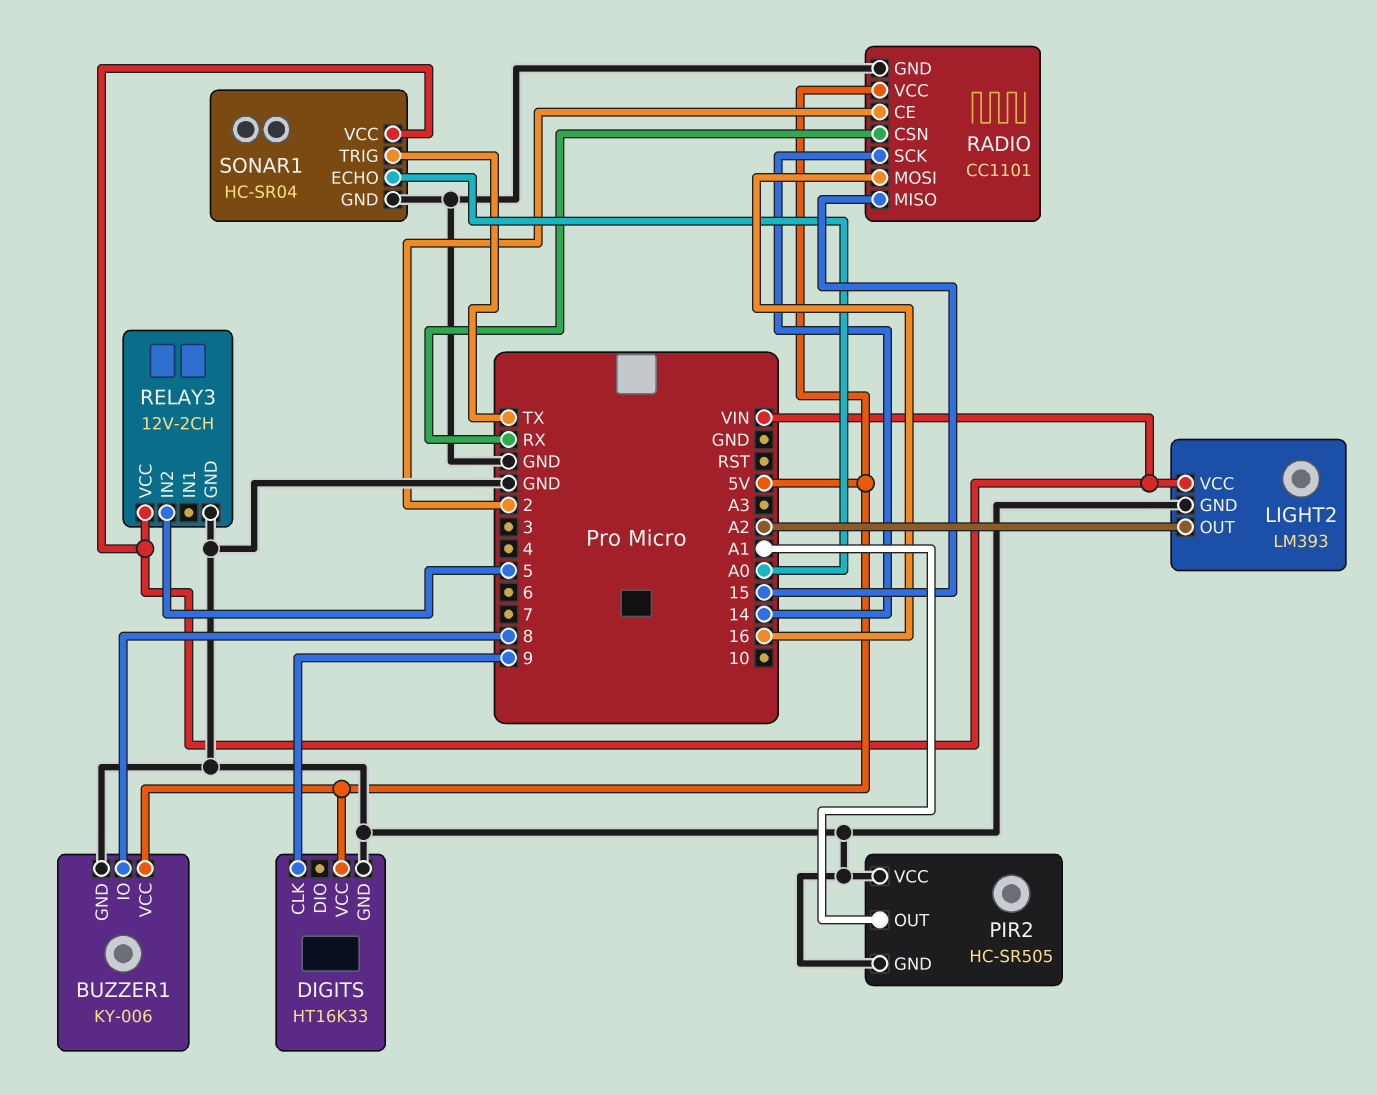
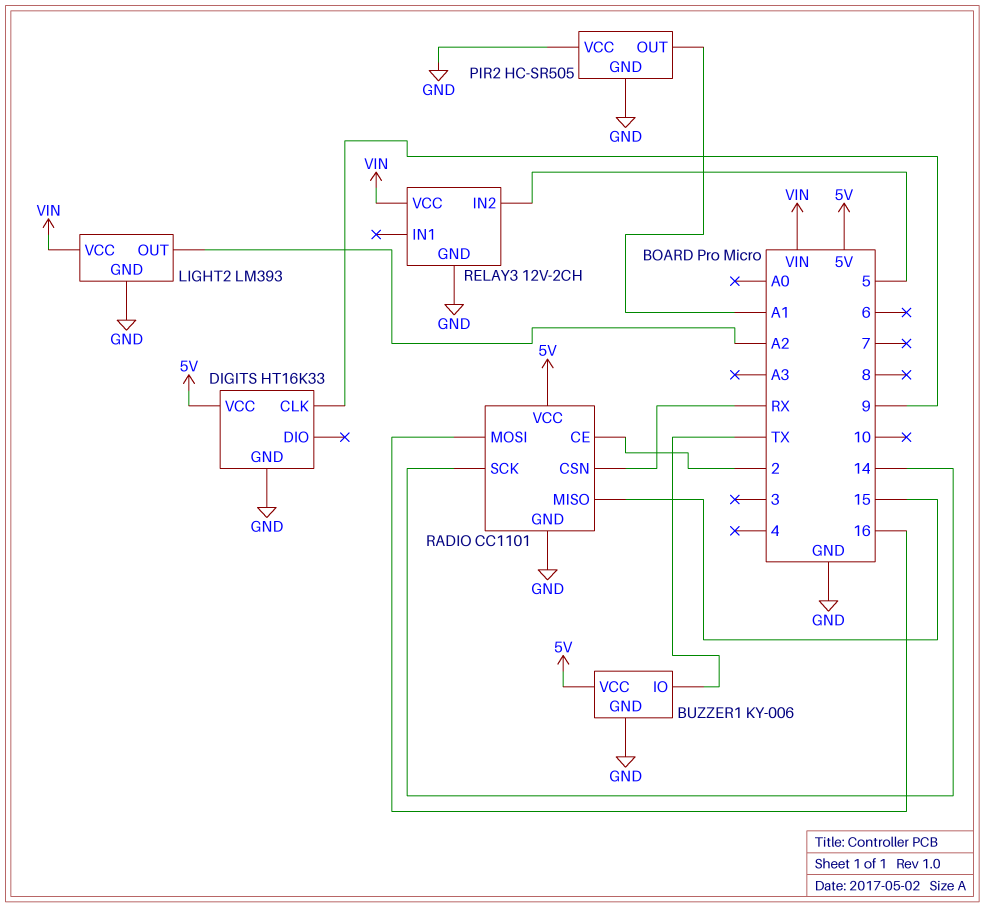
BUZZER1 pin IO: 8 -> TX
SONAR1: HC-SR04 -> none
SONAR1 pin ECHO: A0 -> none
SONAR1 pin GND: GND -> none
SONAR1 pin TRIG: TX -> none
SONAR1 pin VCC: VIN -> none

